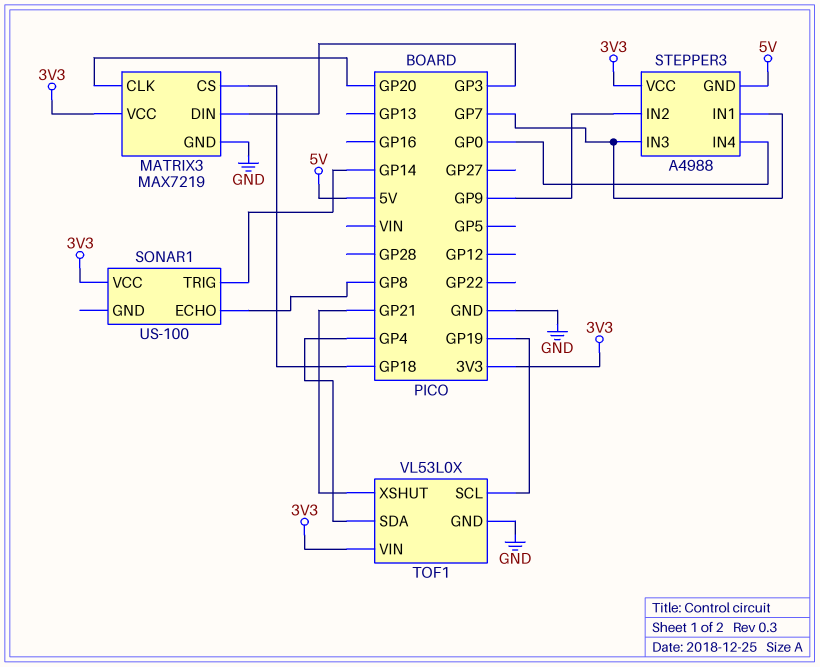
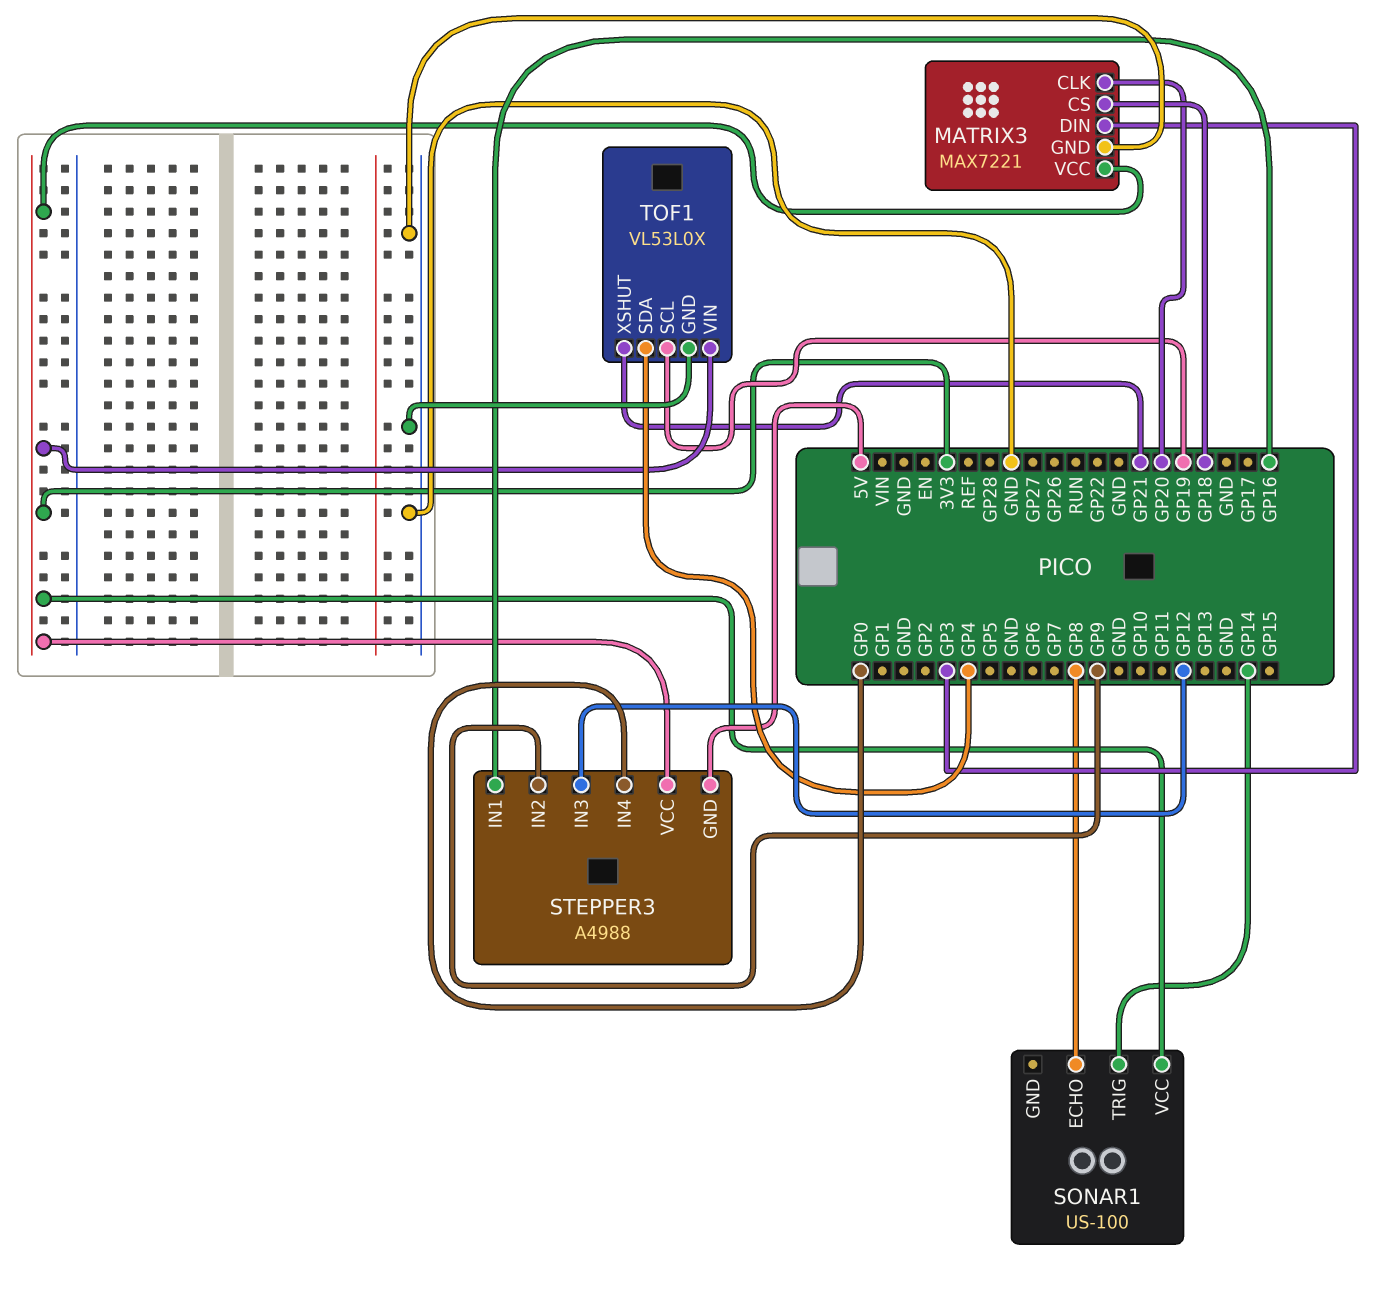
MATRIX3: MAX7219 -> MAX7221
STEPPER3 pin IN1: GP7 -> GP16
STEPPER3 pin IN3: GP7 -> GP12

